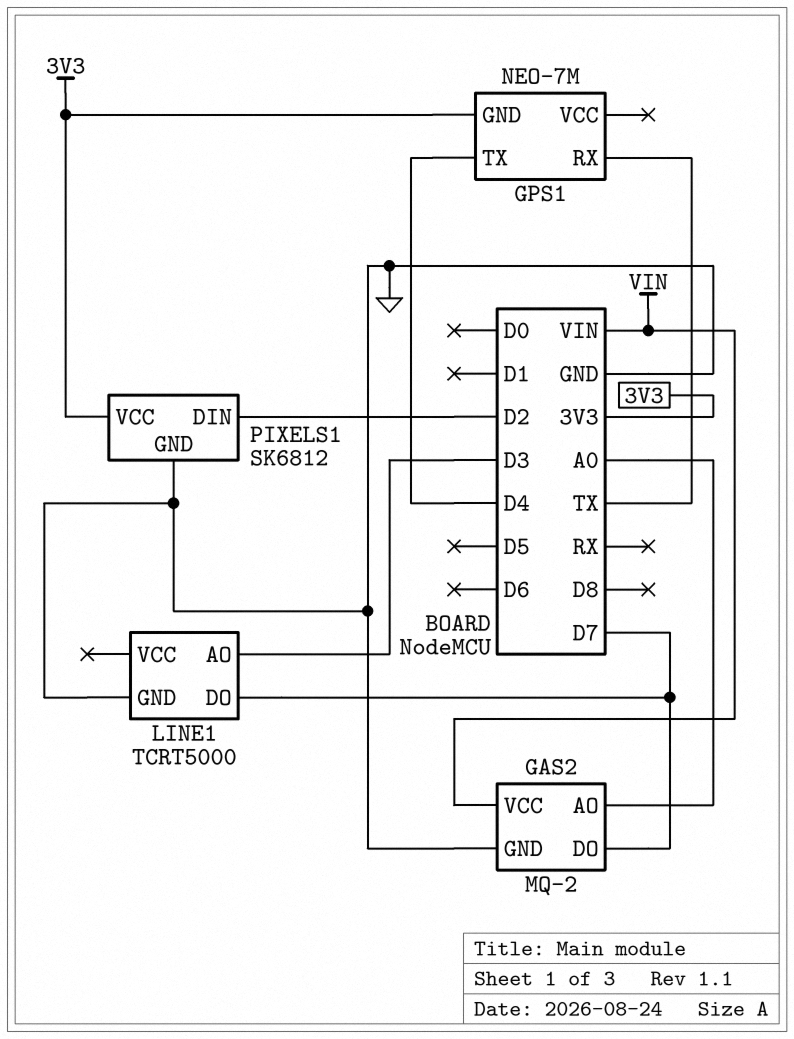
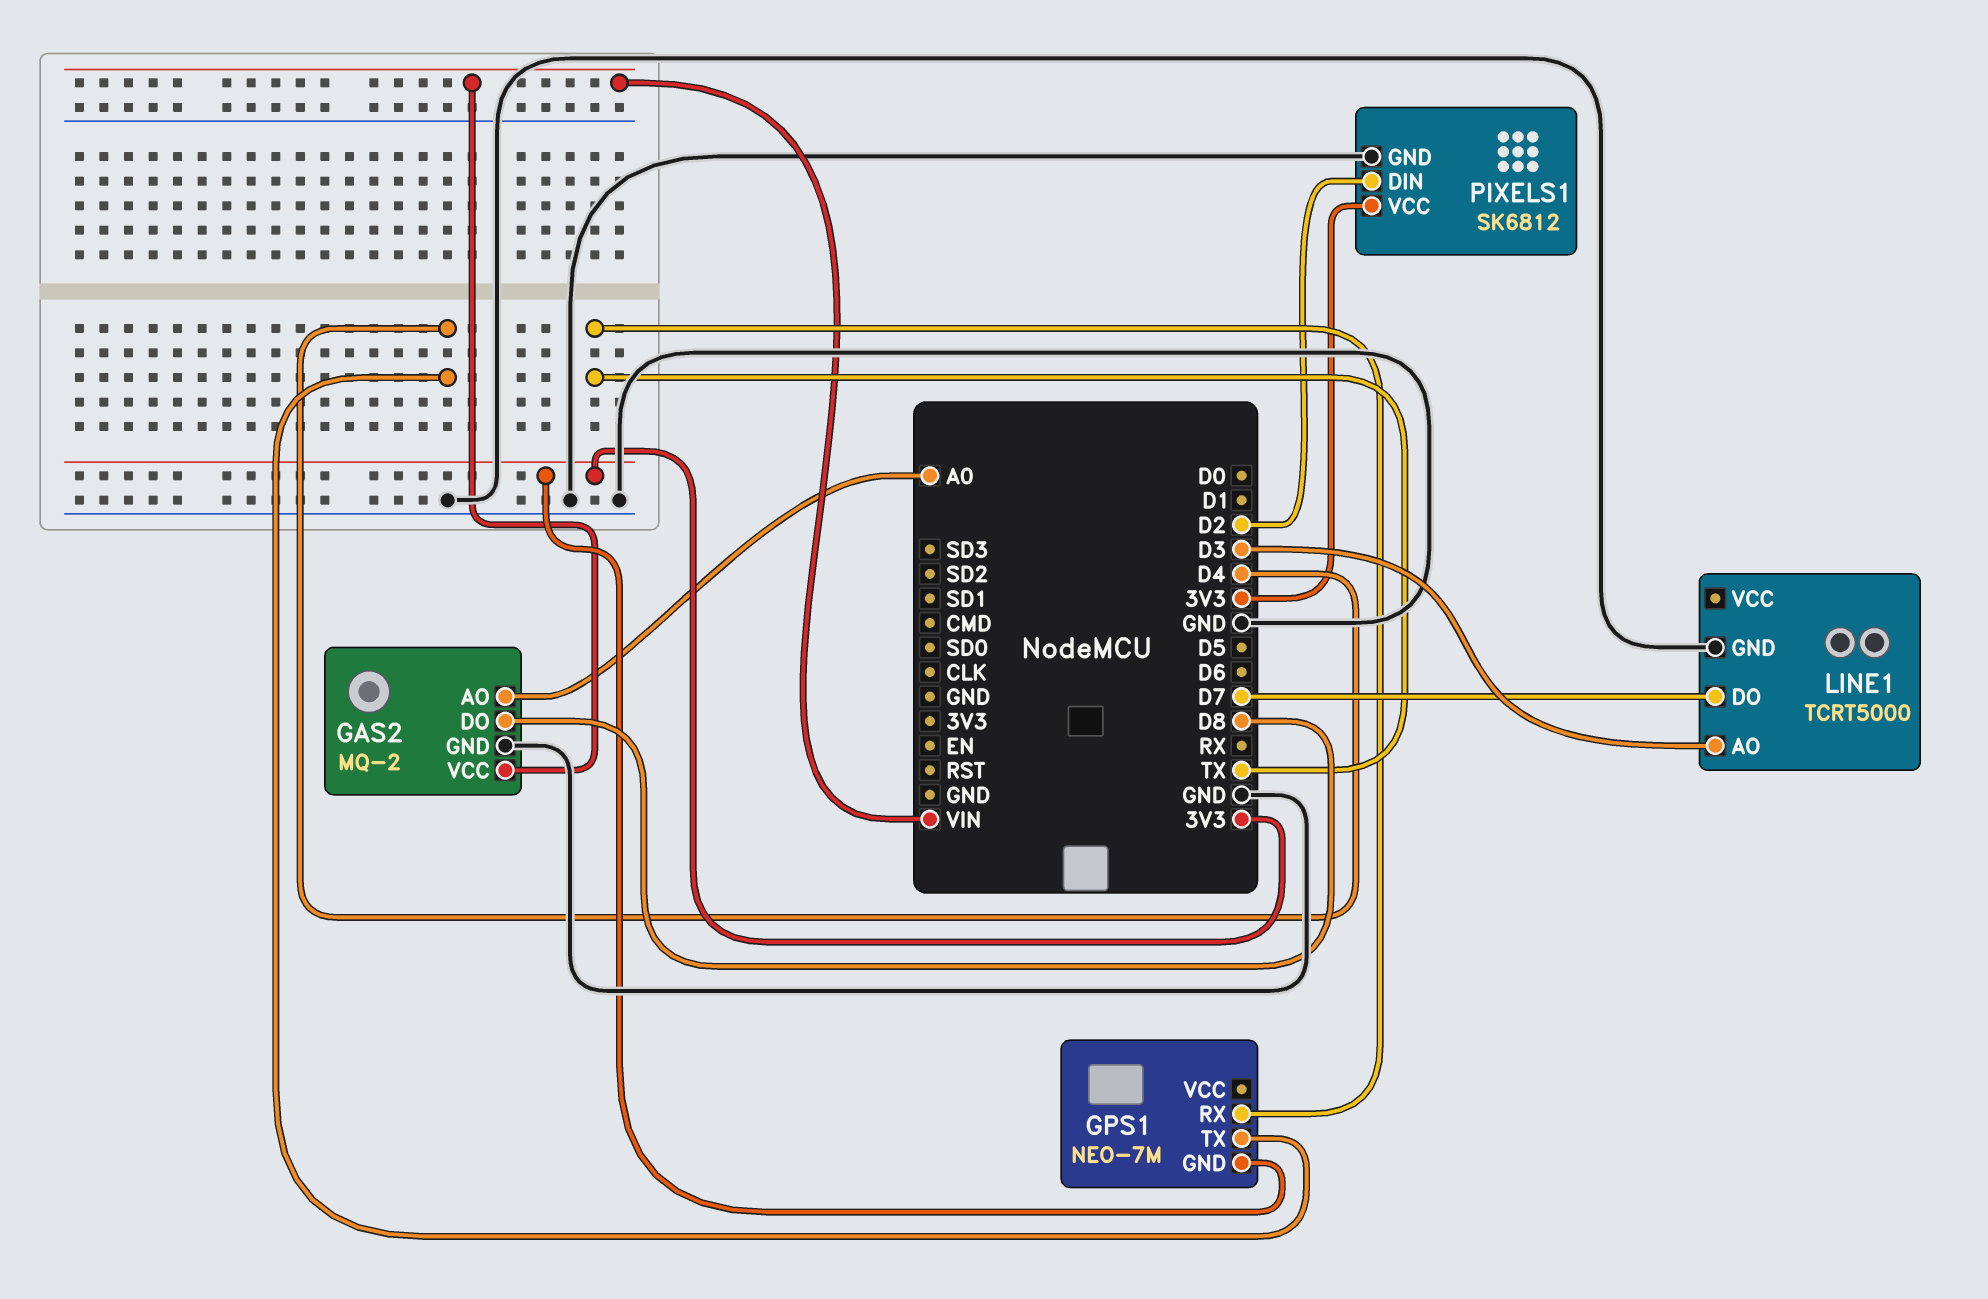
GAS2 pin DO: D7 -> D8

